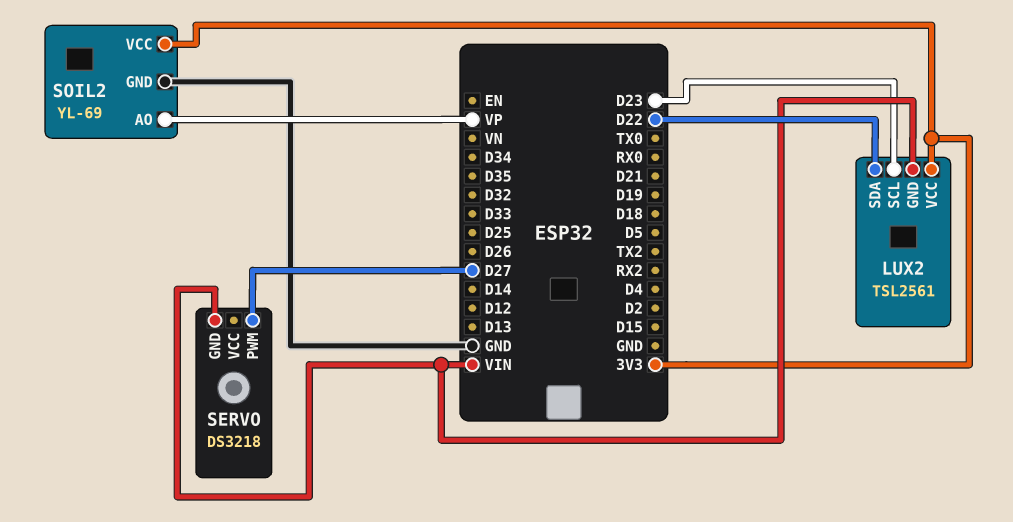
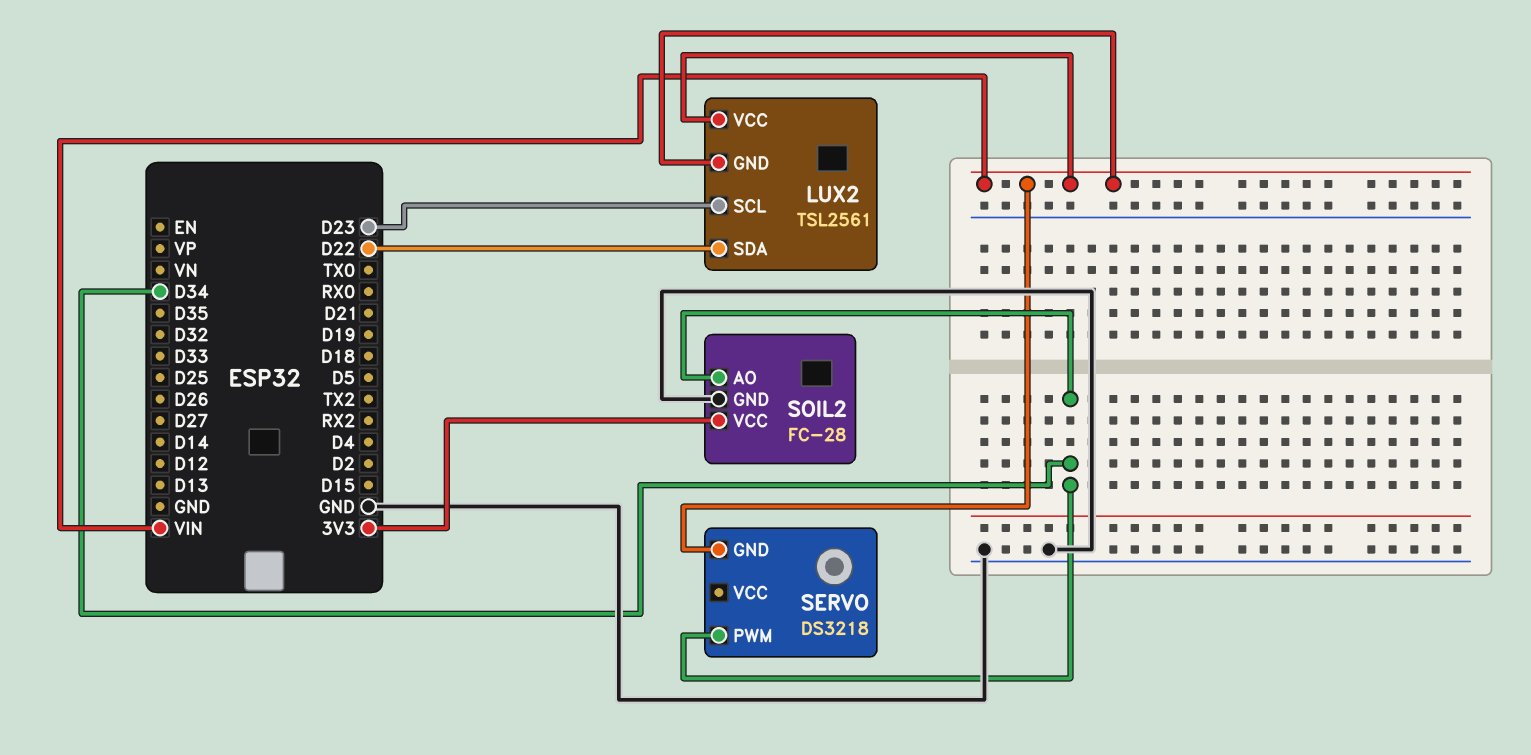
LUX2 pin VCC: 3V3 -> VIN
SERVO pin PWM: D27 -> D34
SOIL2: YL-69 -> FC-28
SOIL2 pin AO: VP -> D34

